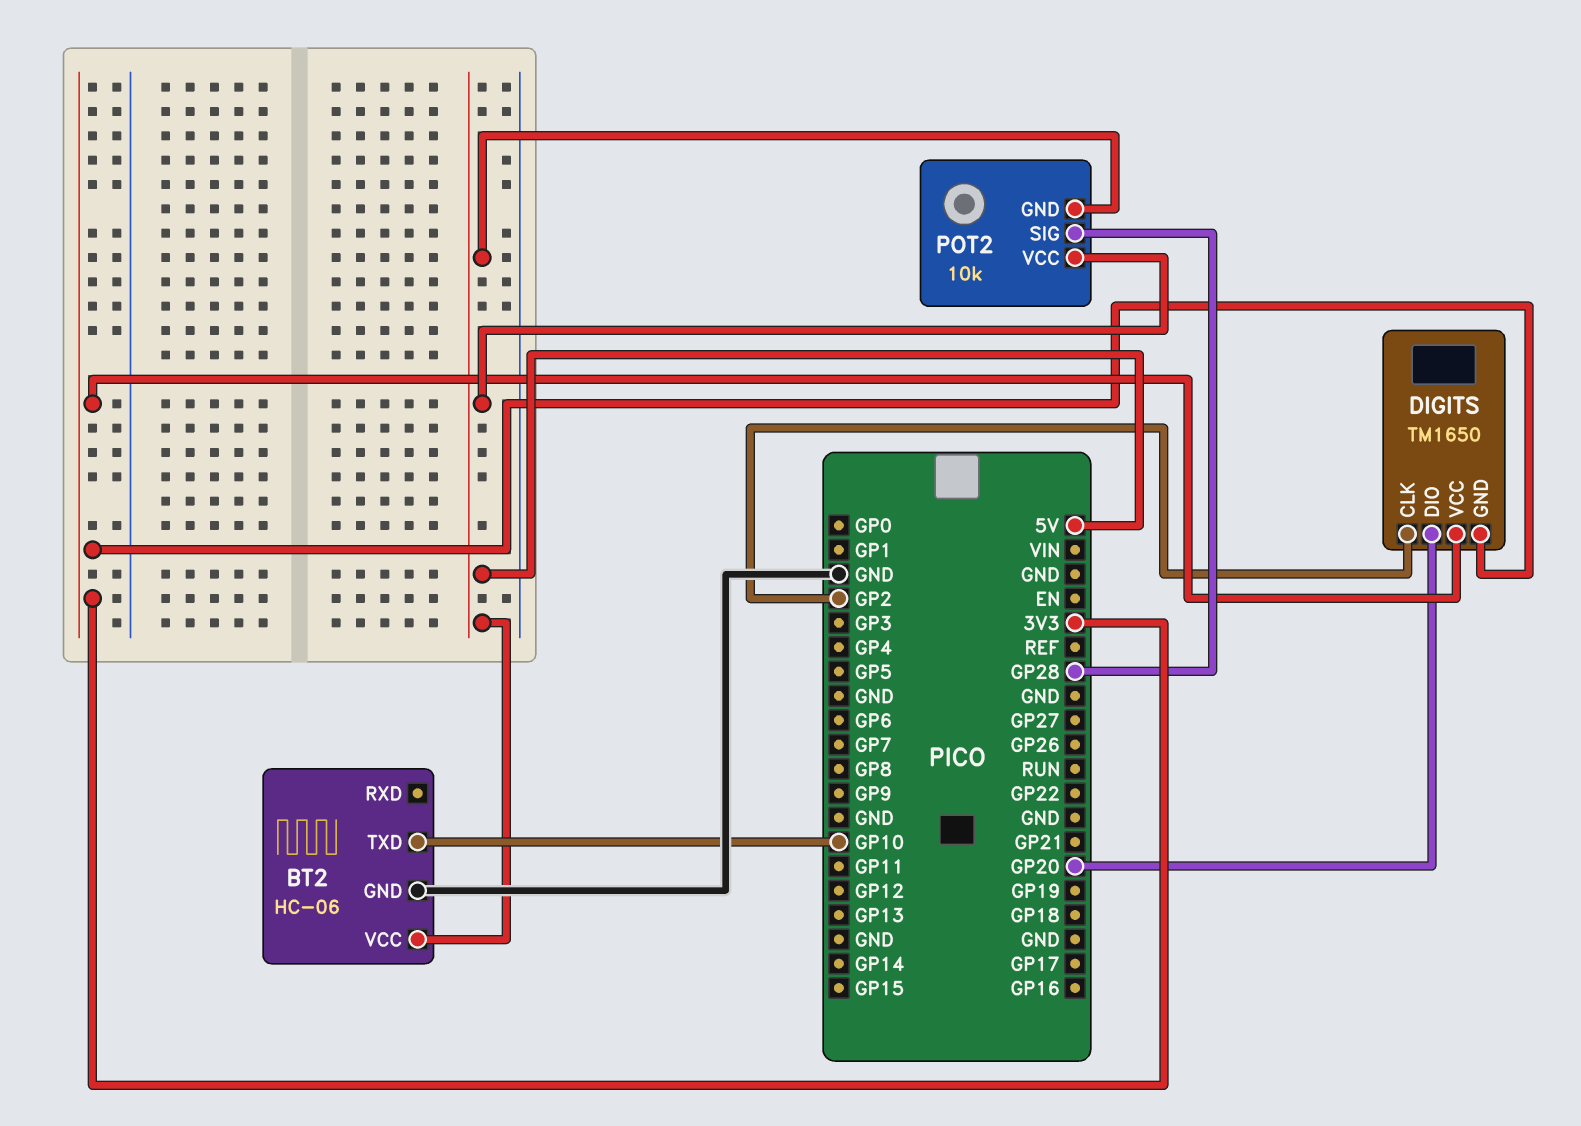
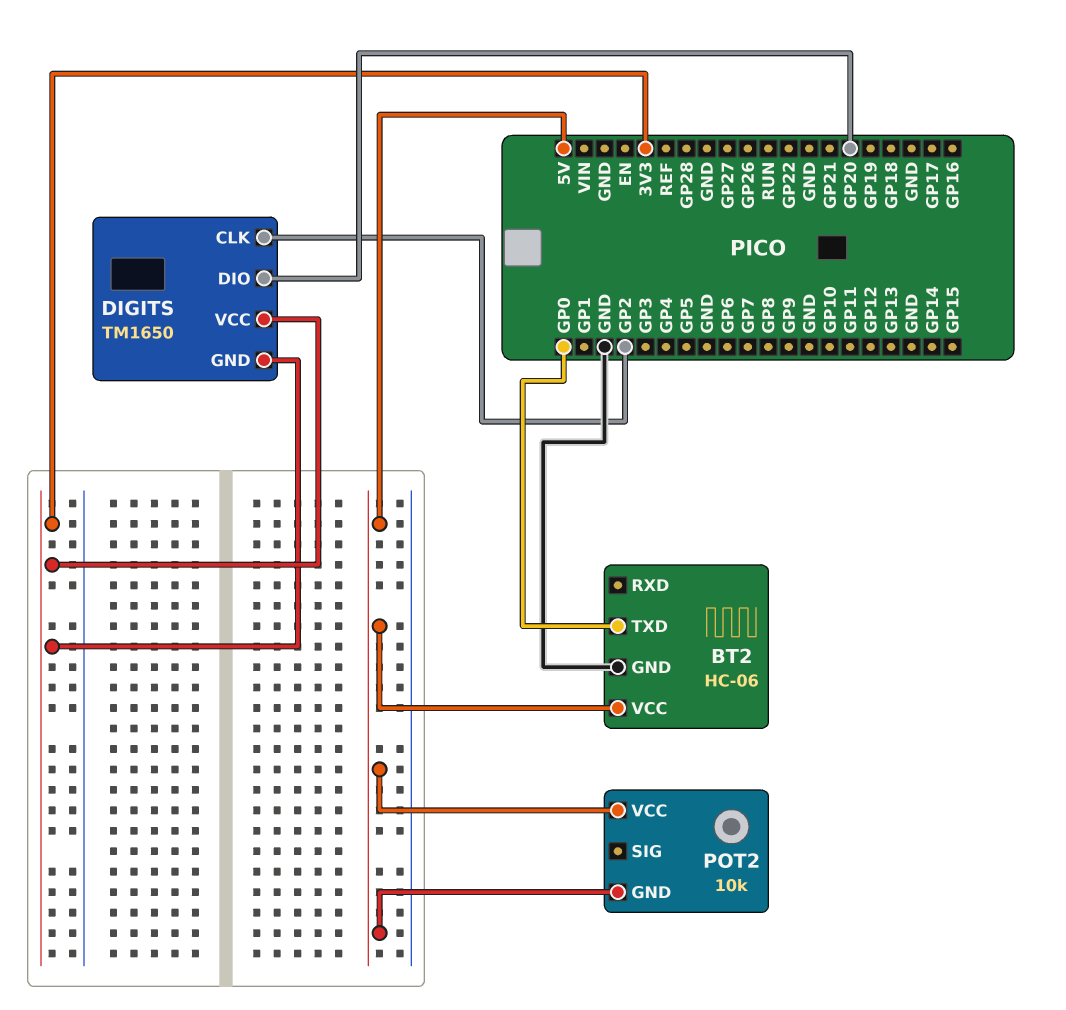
BT2 pin TXD: GP10 -> GP0
POT2 pin SIG: GP28 -> none

